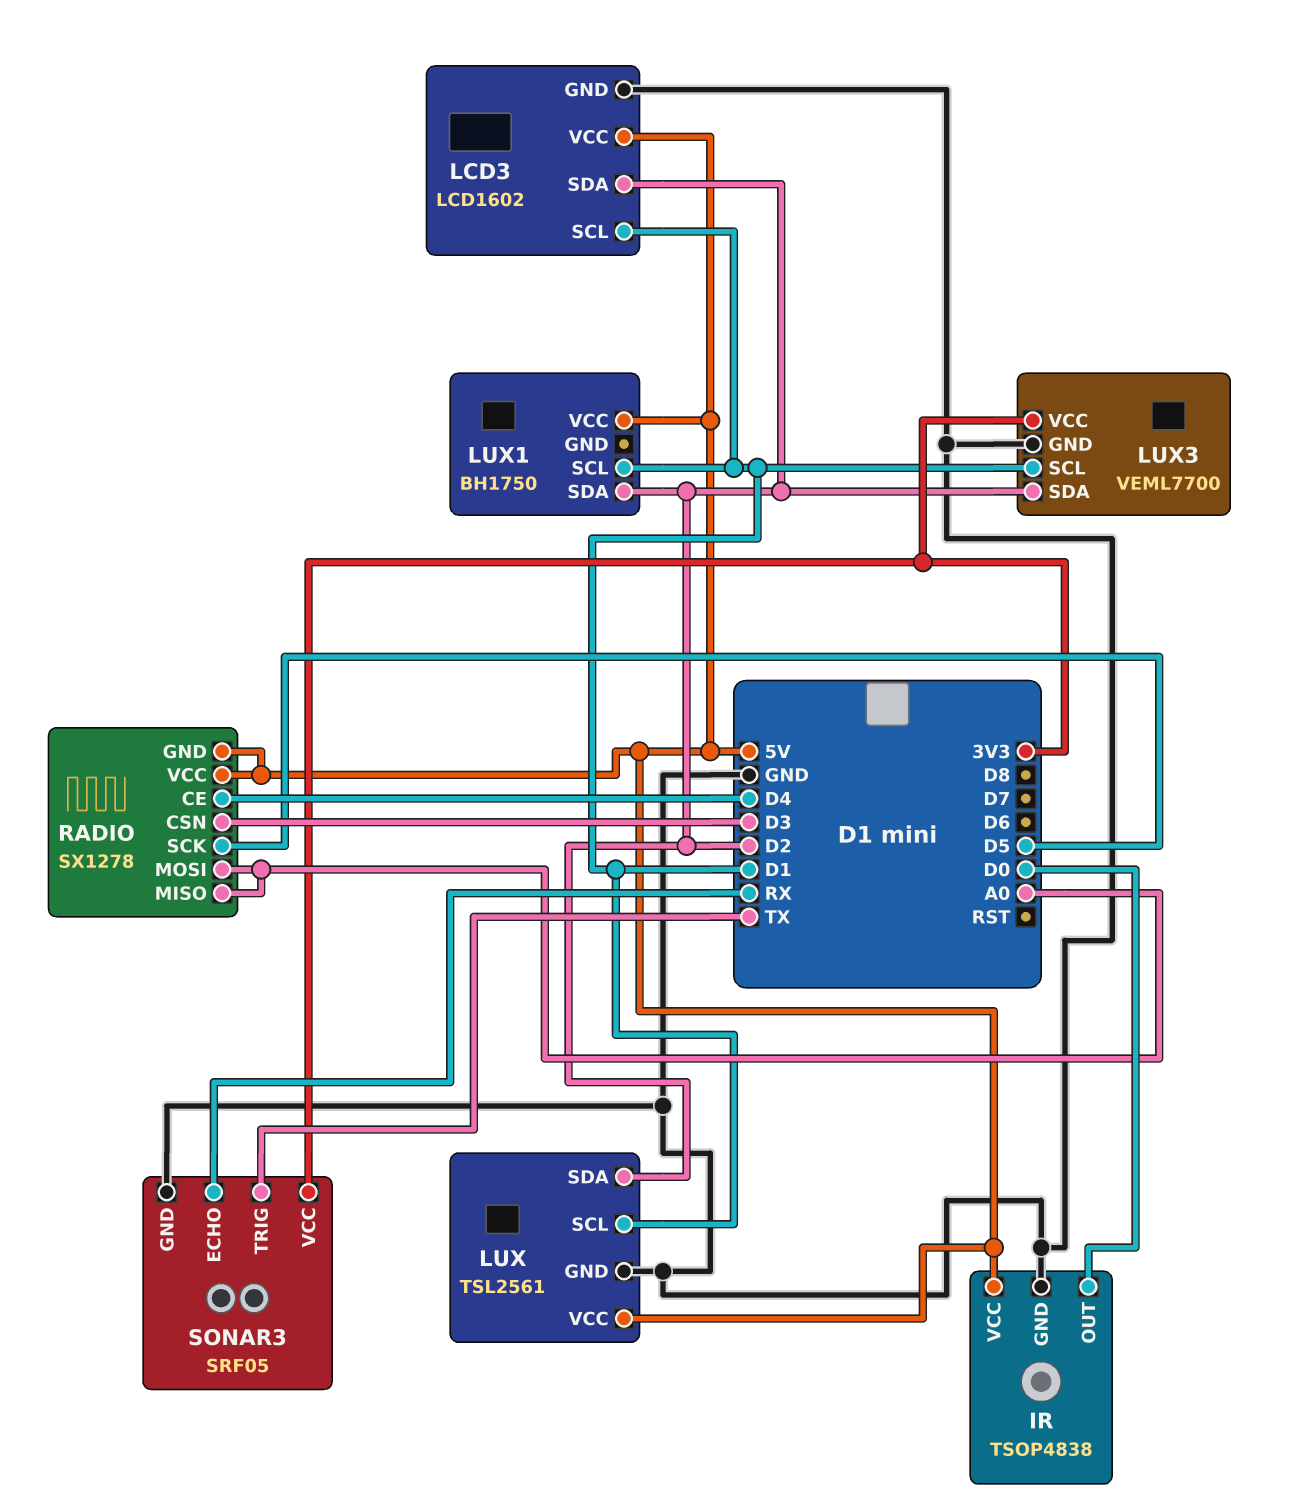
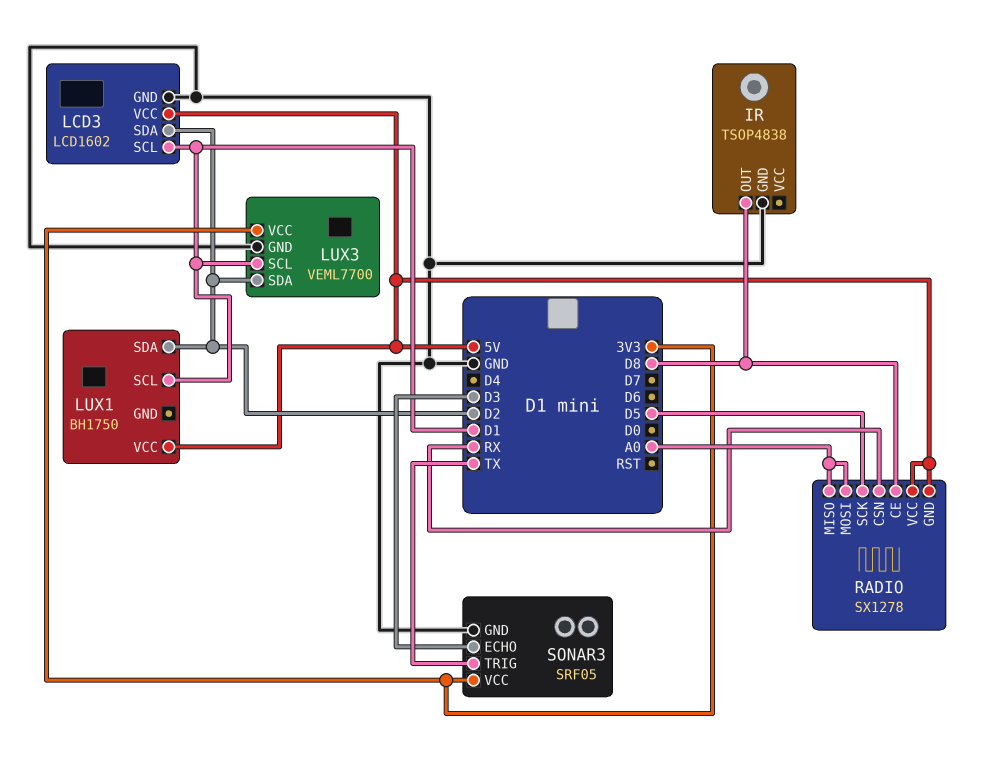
IR pin OUT: D0 -> D8
IR pin VCC: 5V -> none
LUX: TSL2561 -> none
LUX pin GND: GND -> none
LUX pin SCL: D1 -> none
LUX pin SDA: D2 -> none
LUX pin VCC: 5V -> none
RADIO pin CE: D4 -> D8
RADIO pin CSN: D3 -> RX
SONAR3 pin ECHO: RX -> D3

